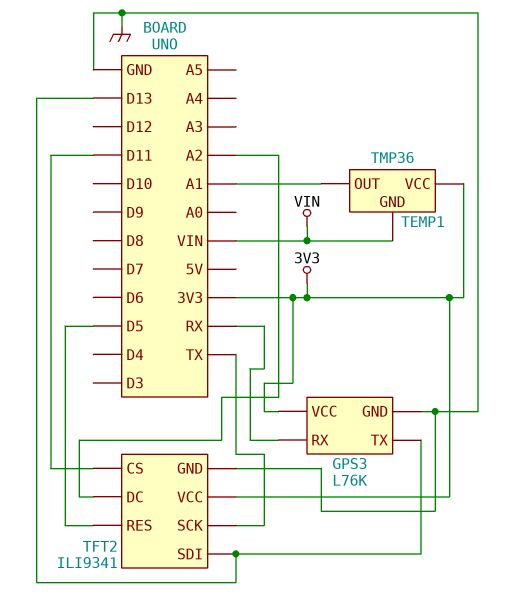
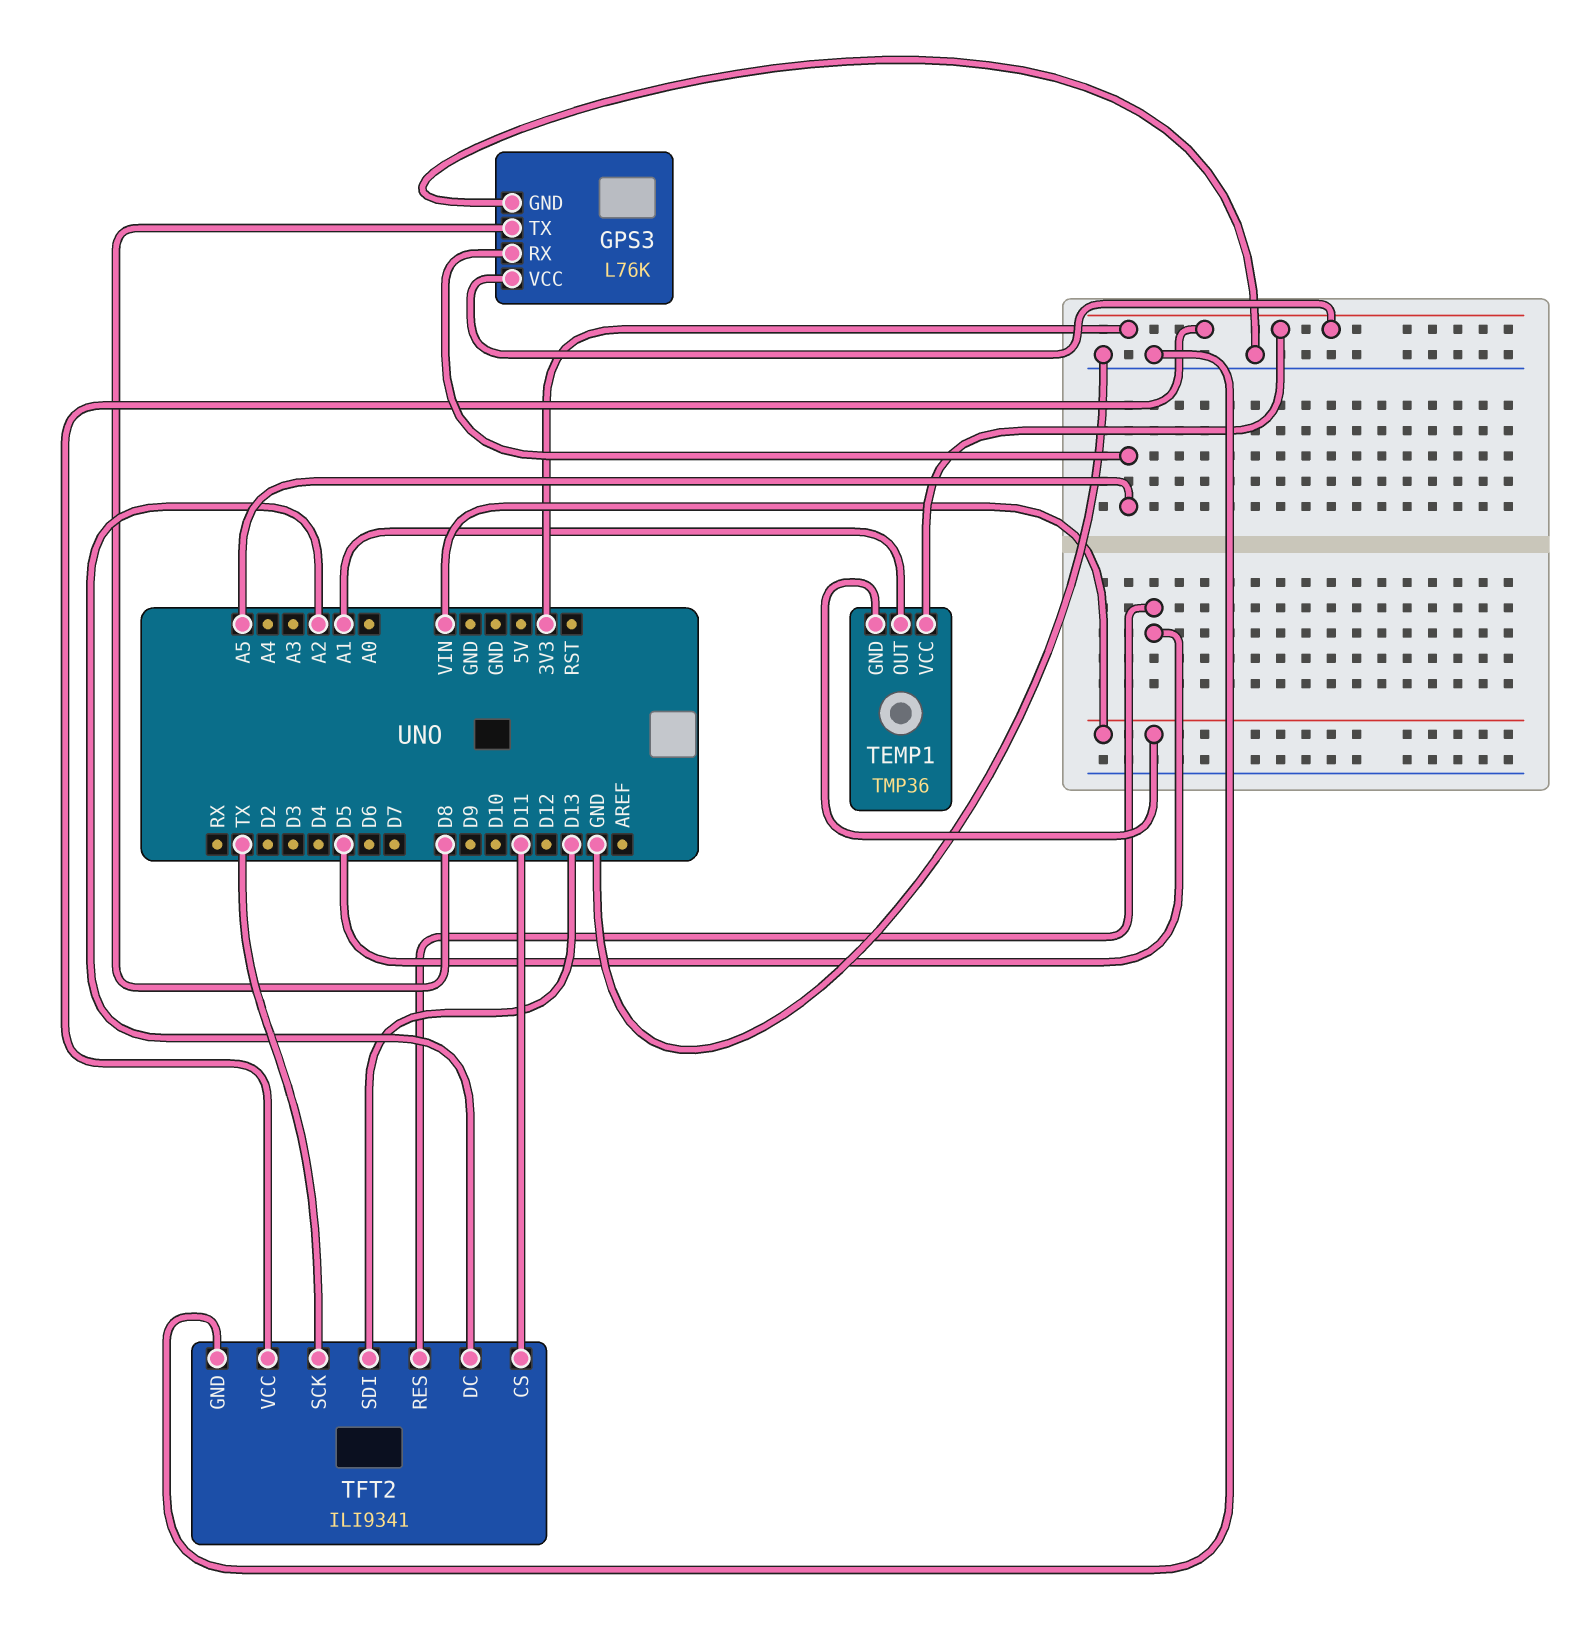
GPS3 pin RX: RX -> A5
GPS3 pin TX: D13 -> D8

